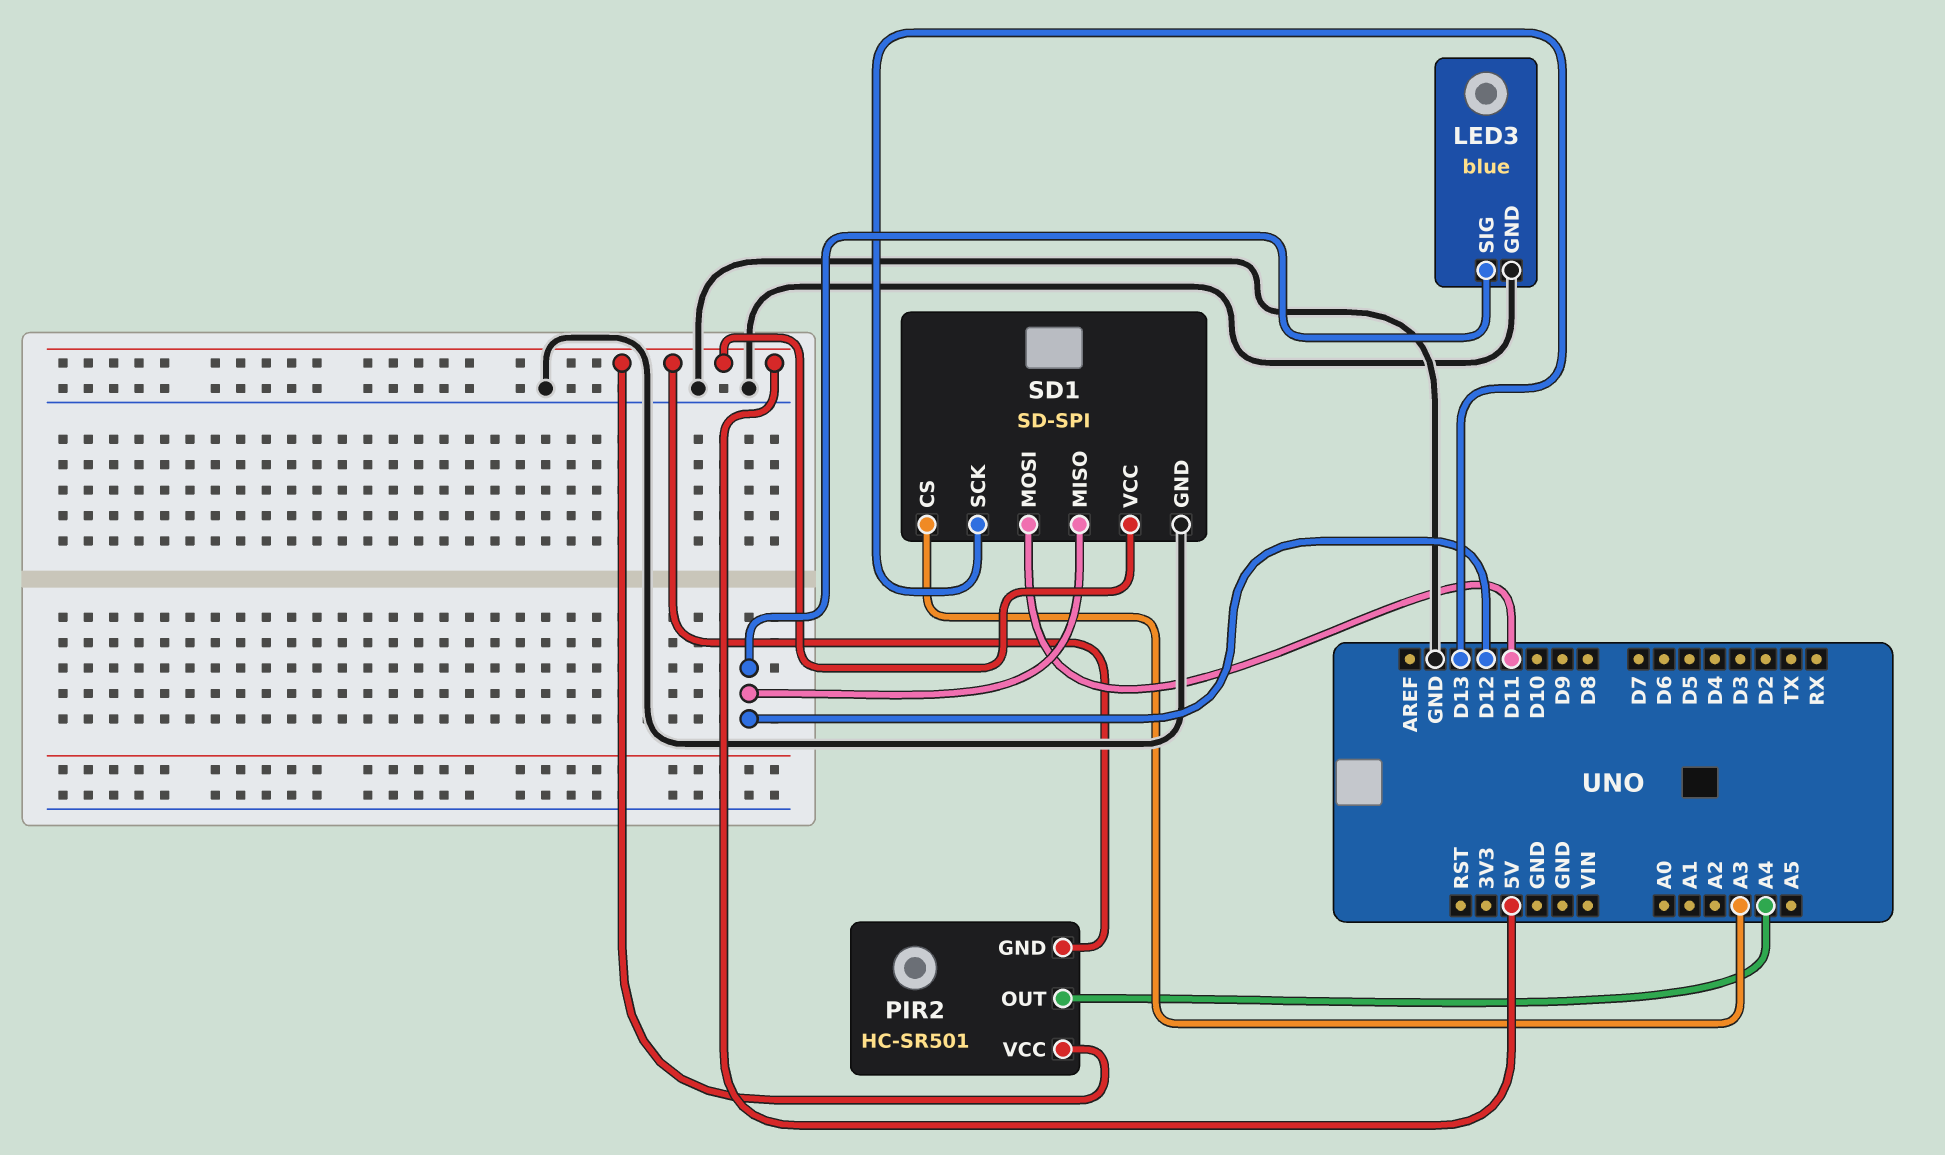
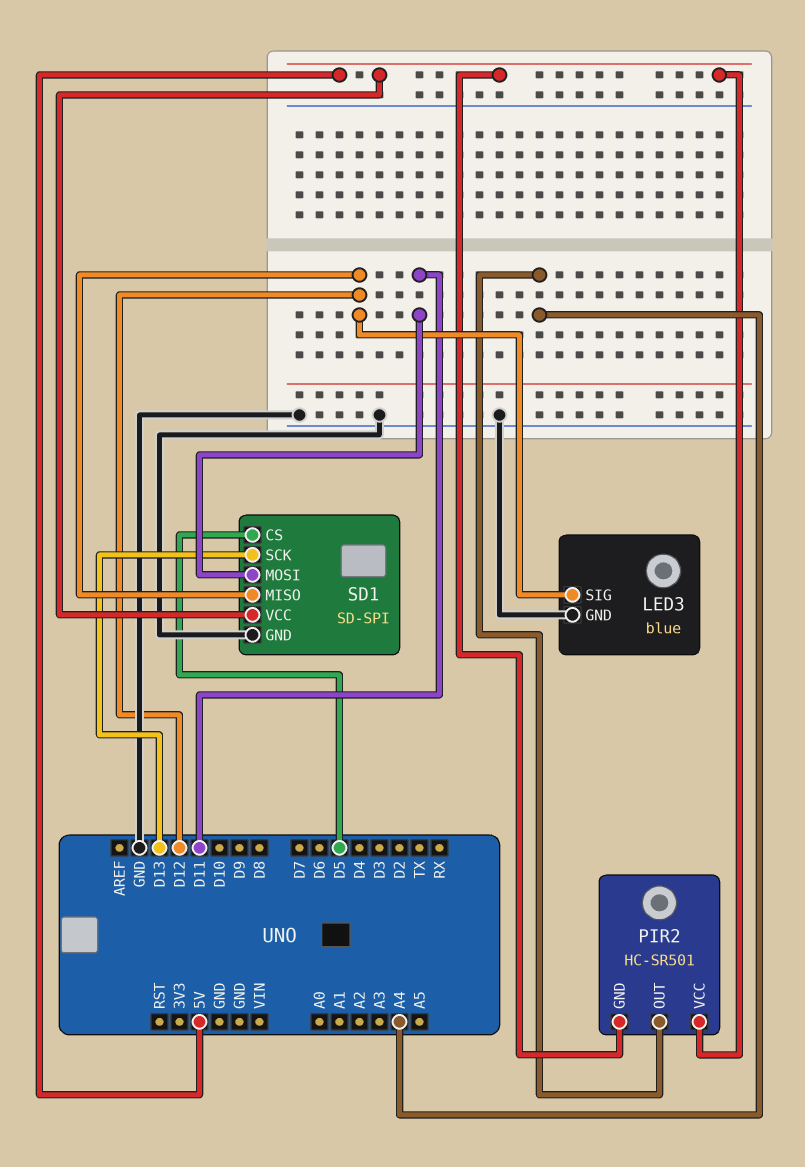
SD1 pin CS: A3 -> D5

